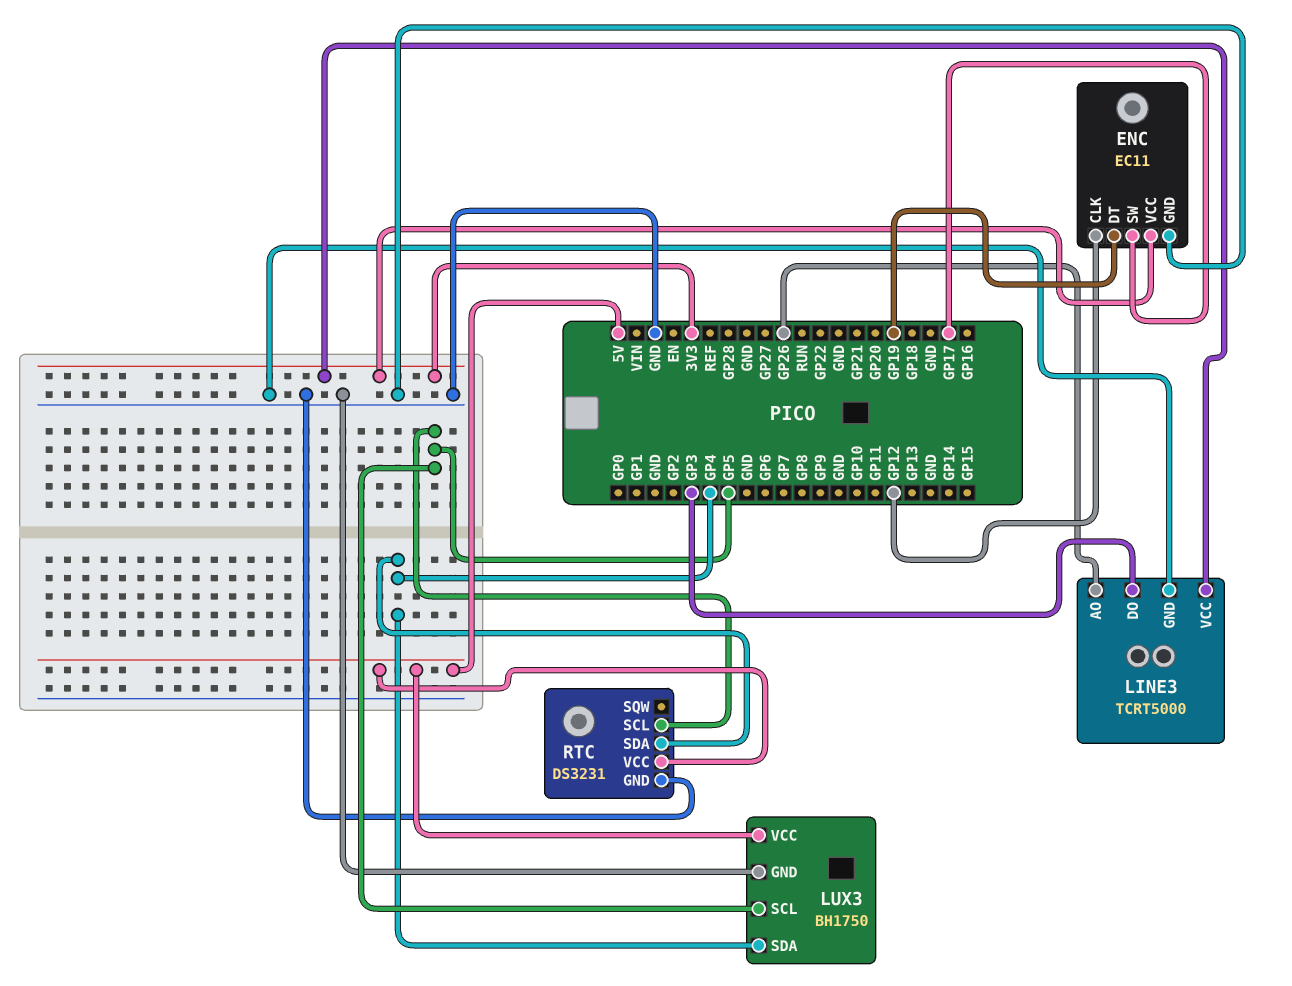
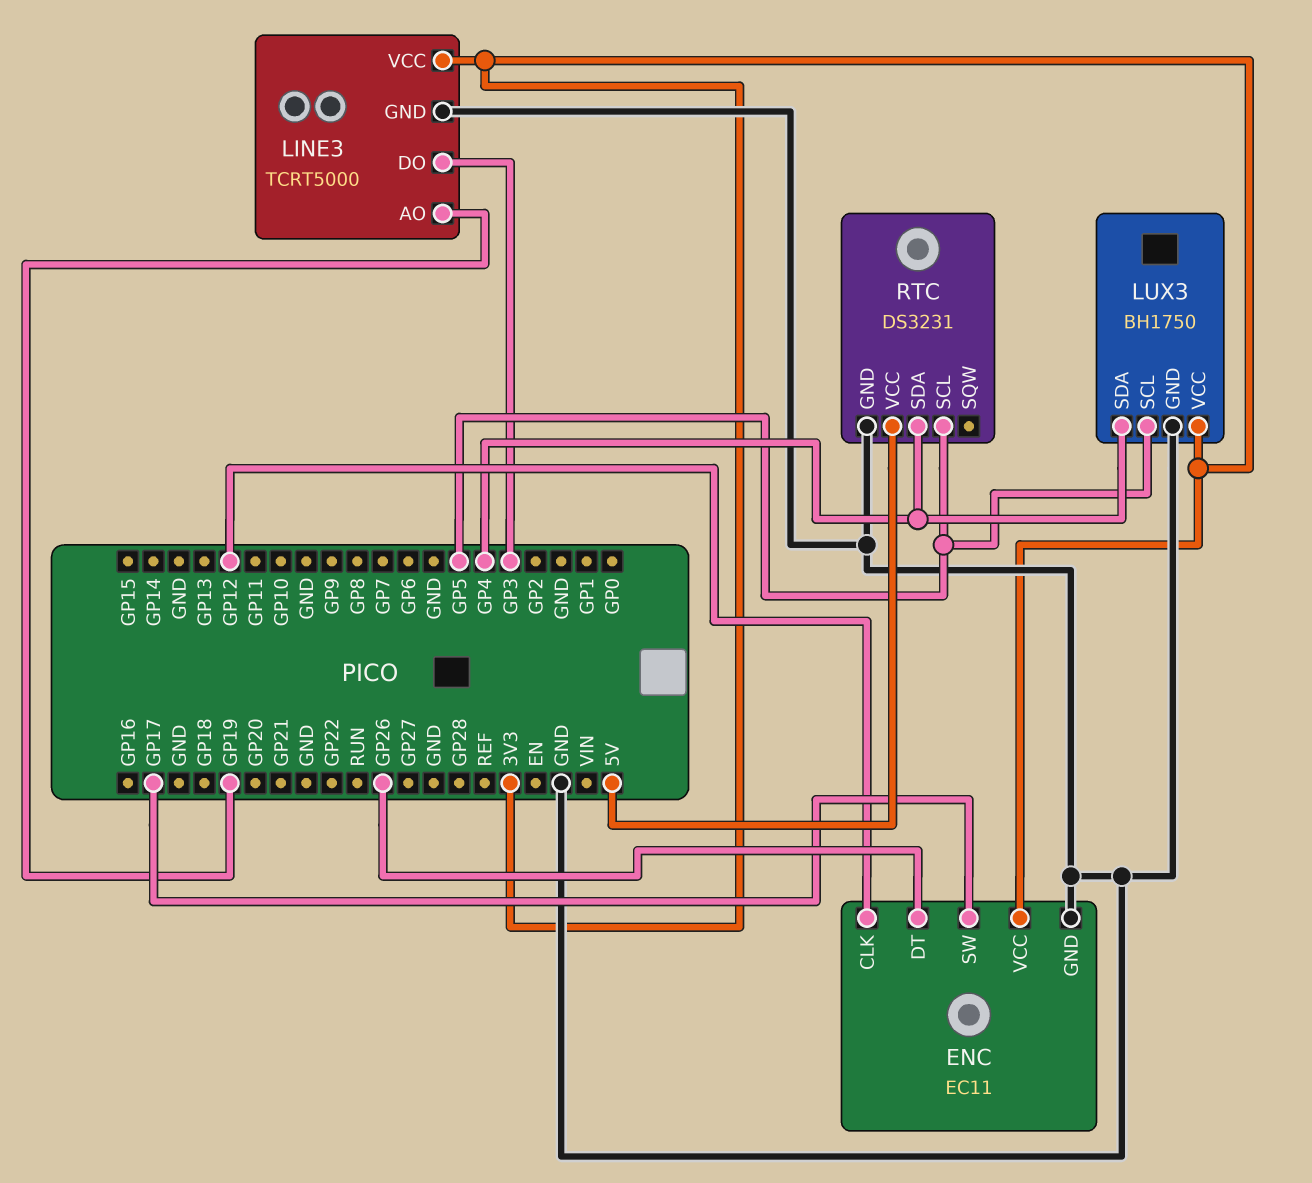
ENC pin DT: GP19 -> GP26
LINE3 pin AO: GP26 -> GP19
LUX3 pin VCC: 5V -> 3V3

